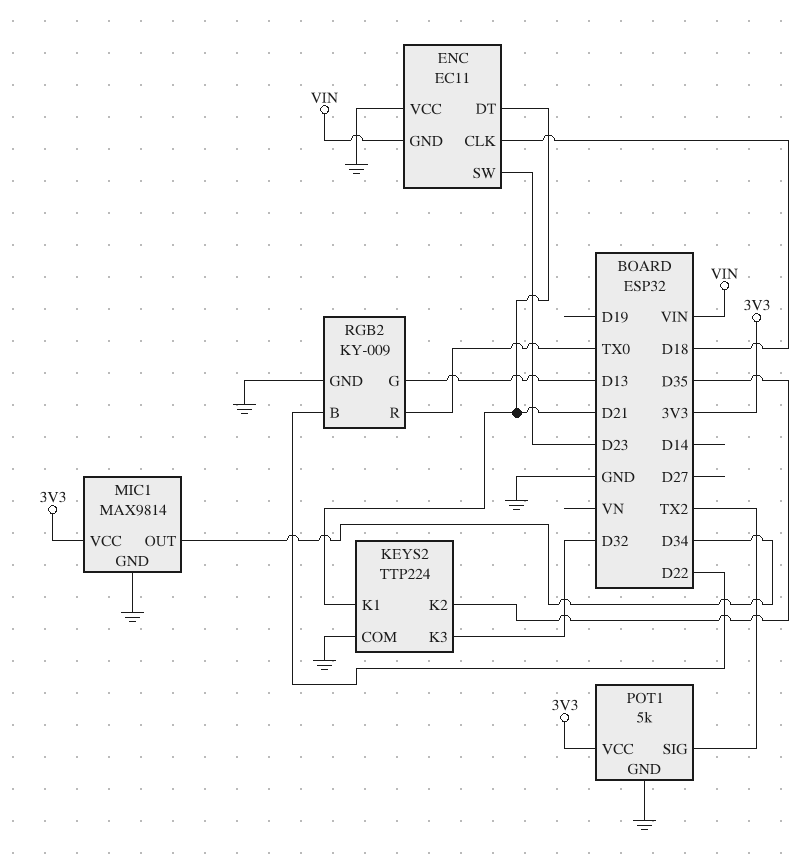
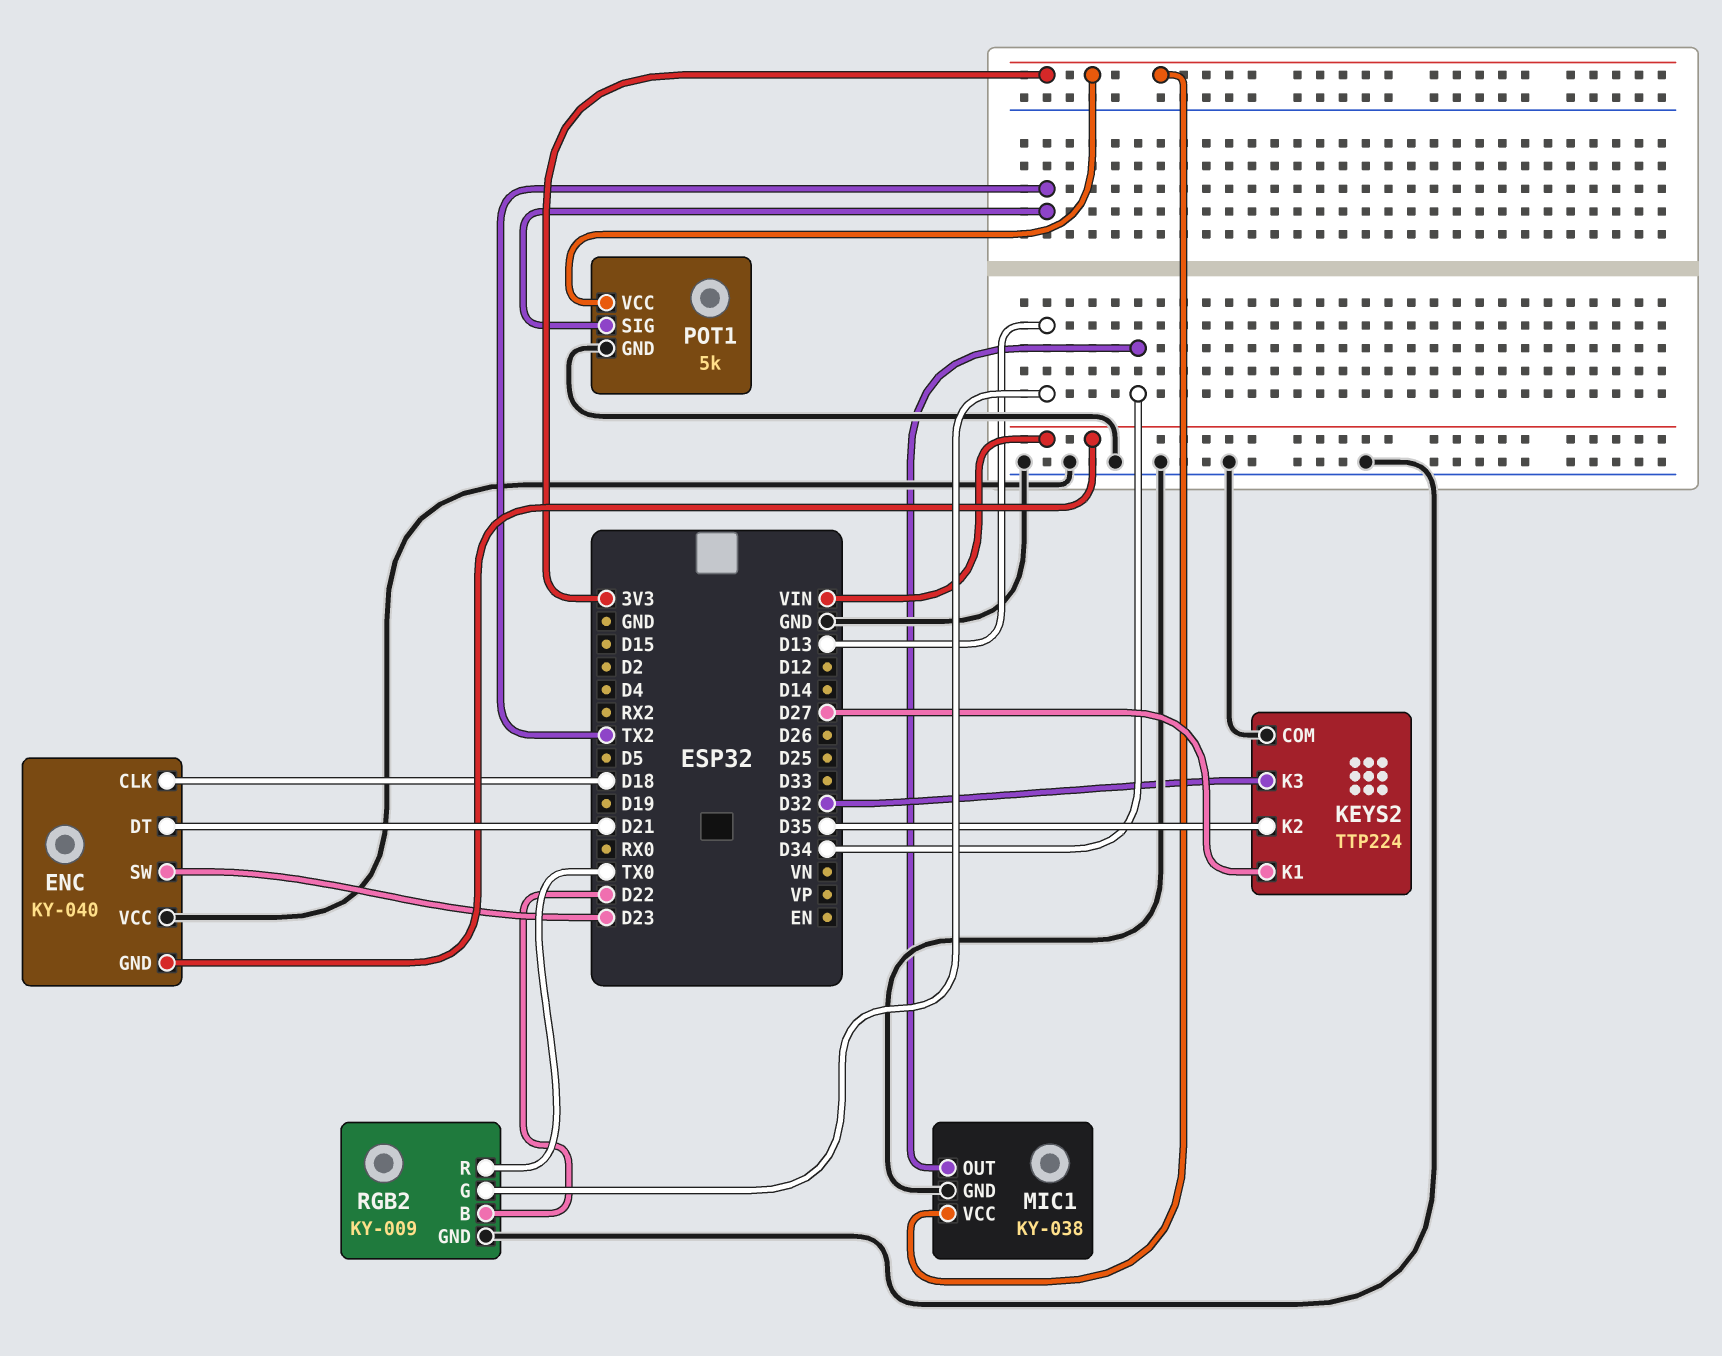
ENC: EC11 -> KY-040
KEYS2 pin K1: D21 -> D27
MIC1: MAX9814 -> KY-038

